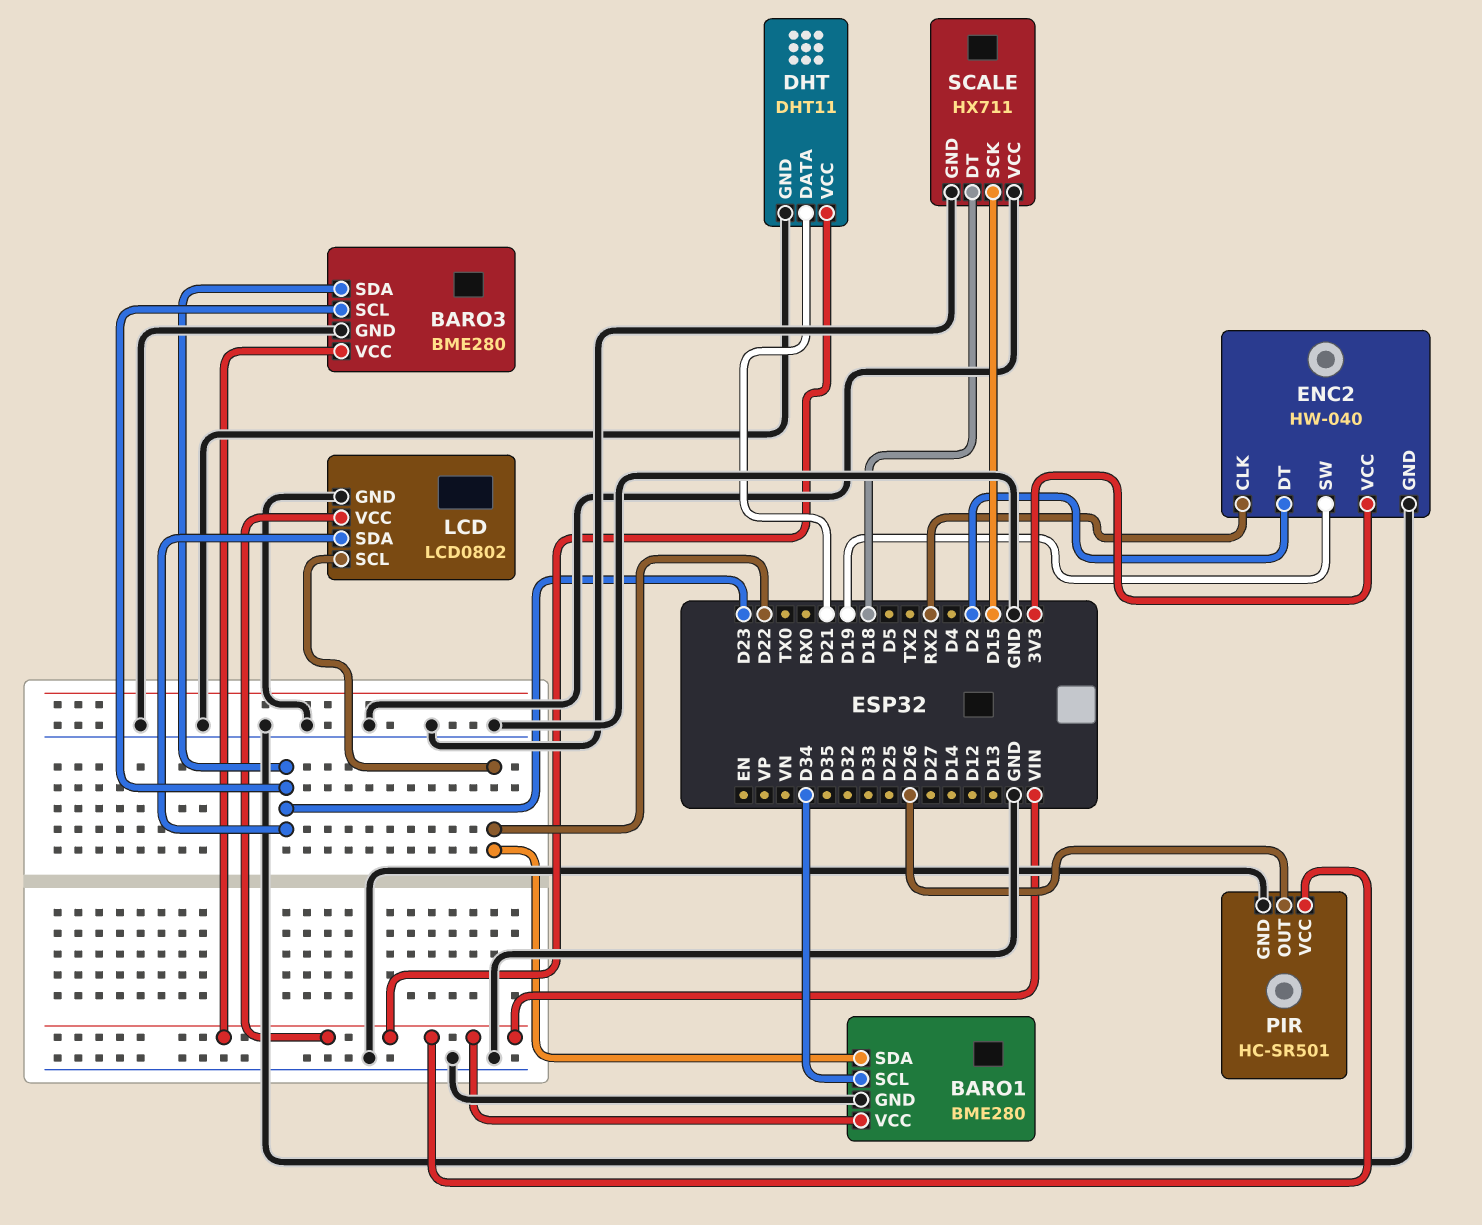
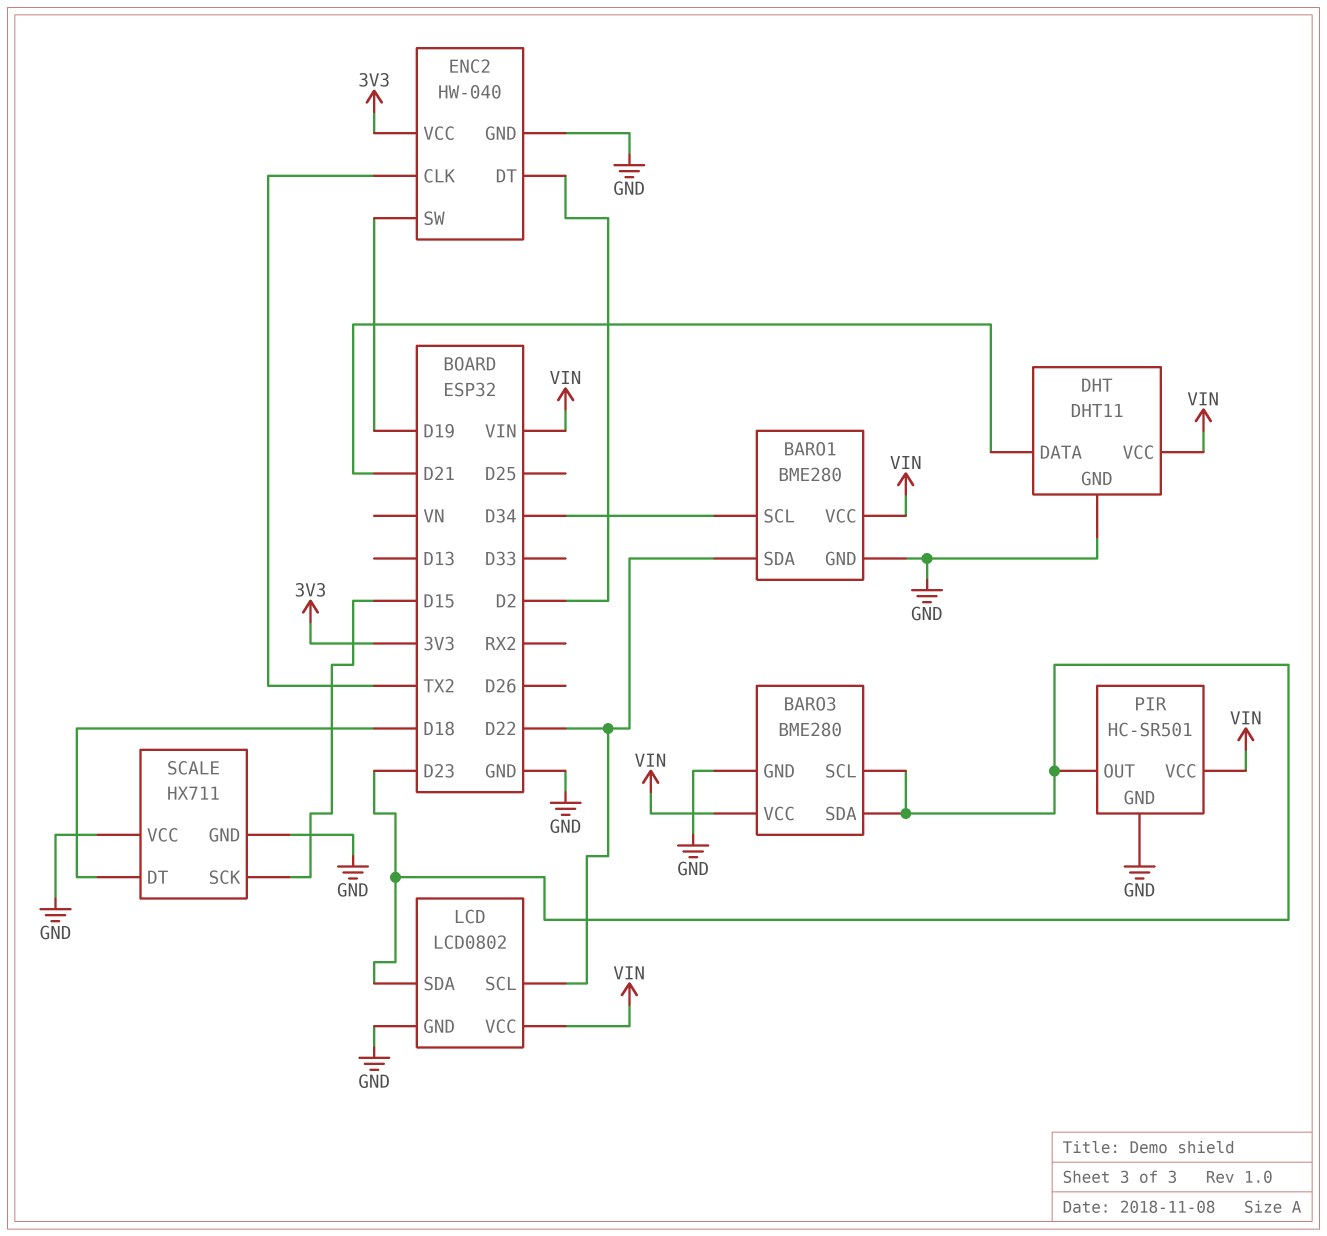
ENC2 pin CLK: RX2 -> TX2
PIR pin OUT: D26 -> D23

